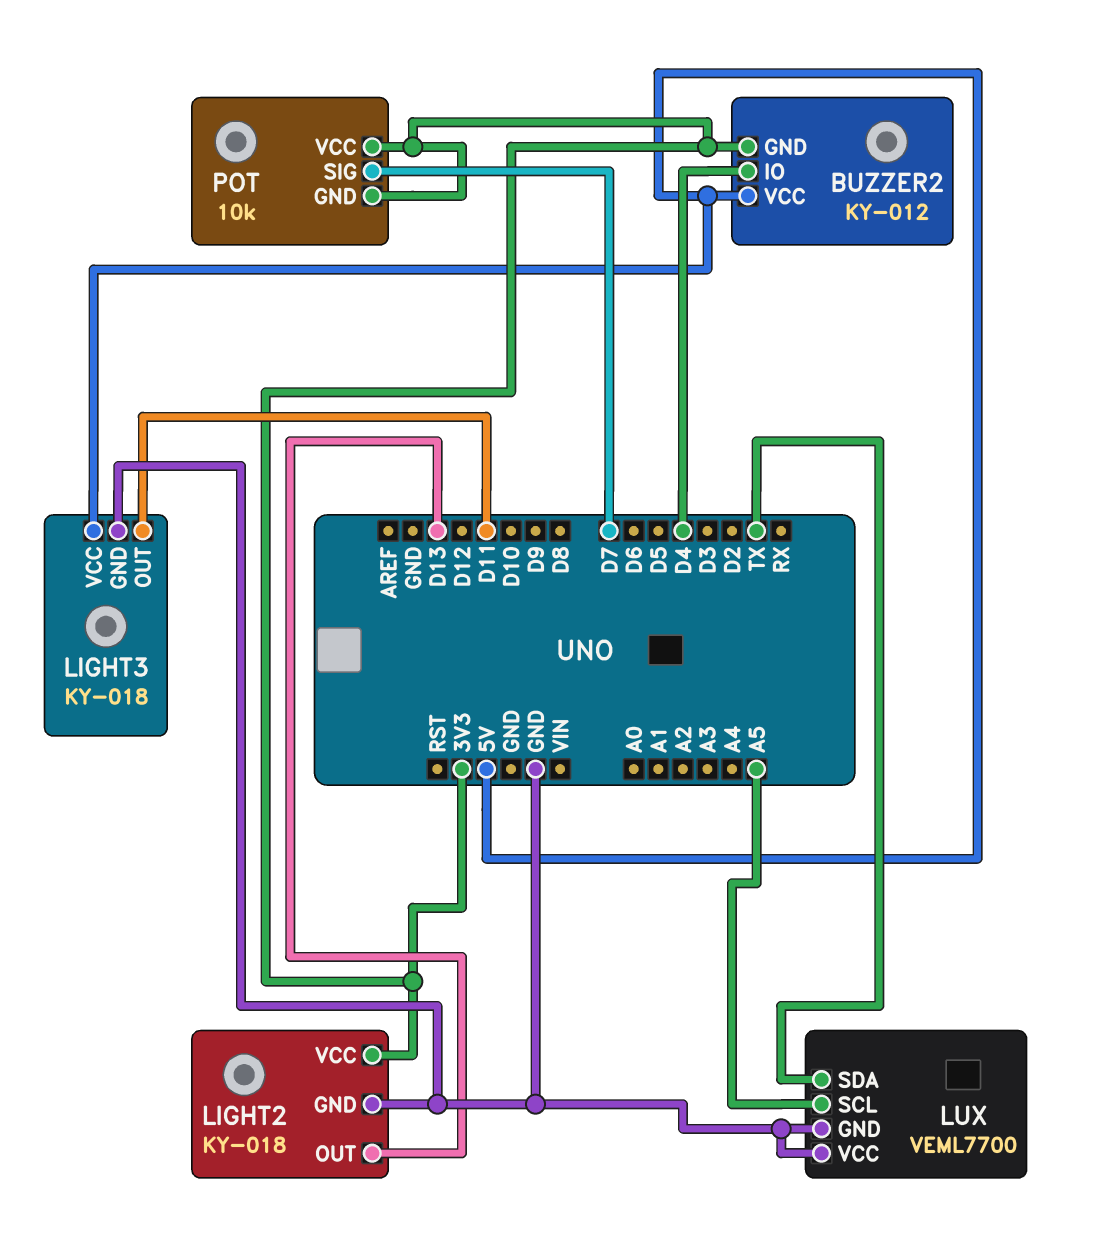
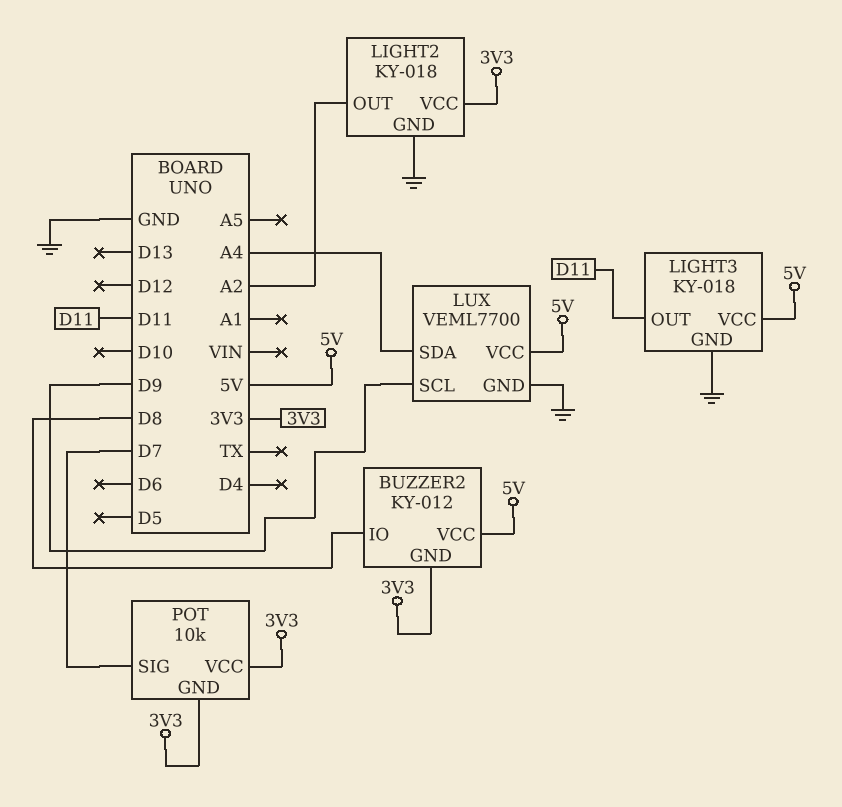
BUZZER2 pin IO: D4 -> D8
LIGHT2 pin OUT: D13 -> A2
LUX pin SCL: A5 -> D9
LUX pin SDA: TX -> A4
LUX pin VCC: GND -> 5V

